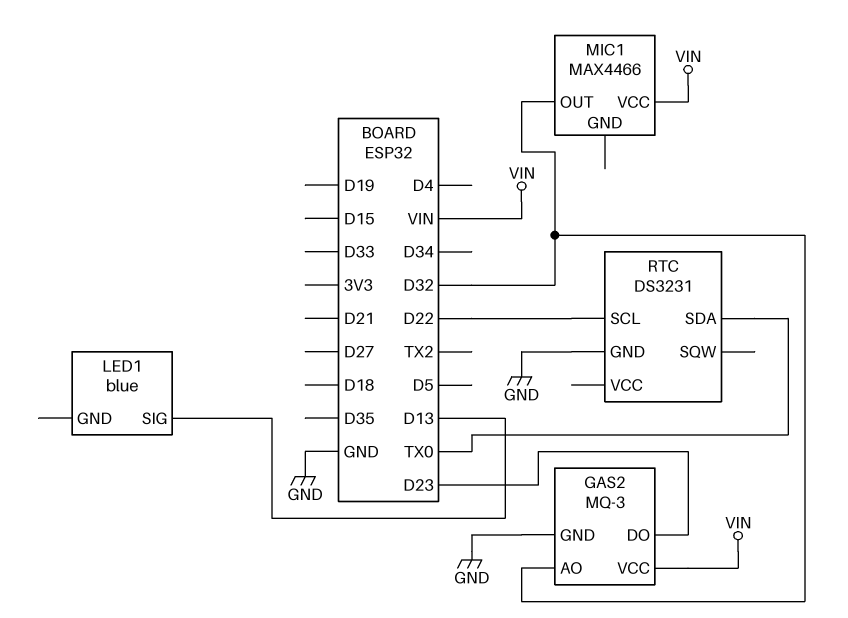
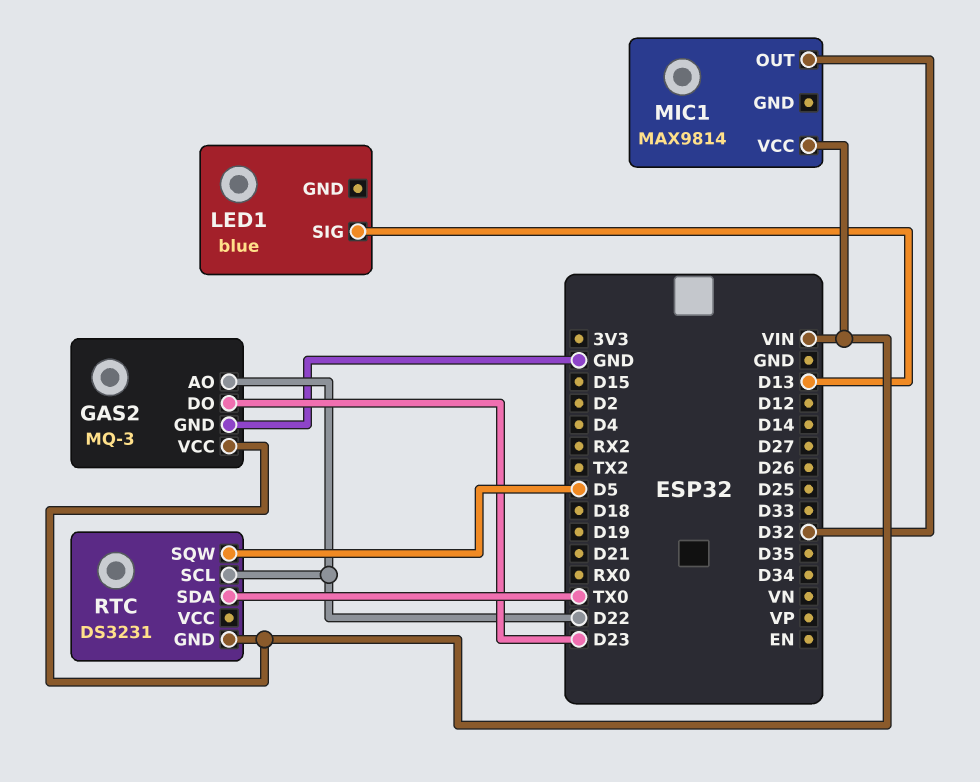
GAS2 pin AO: D32 -> D22
MIC1: MAX4466 -> MAX9814
RTC pin GND: GND -> VIN
RTC pin SQW: none -> D5

